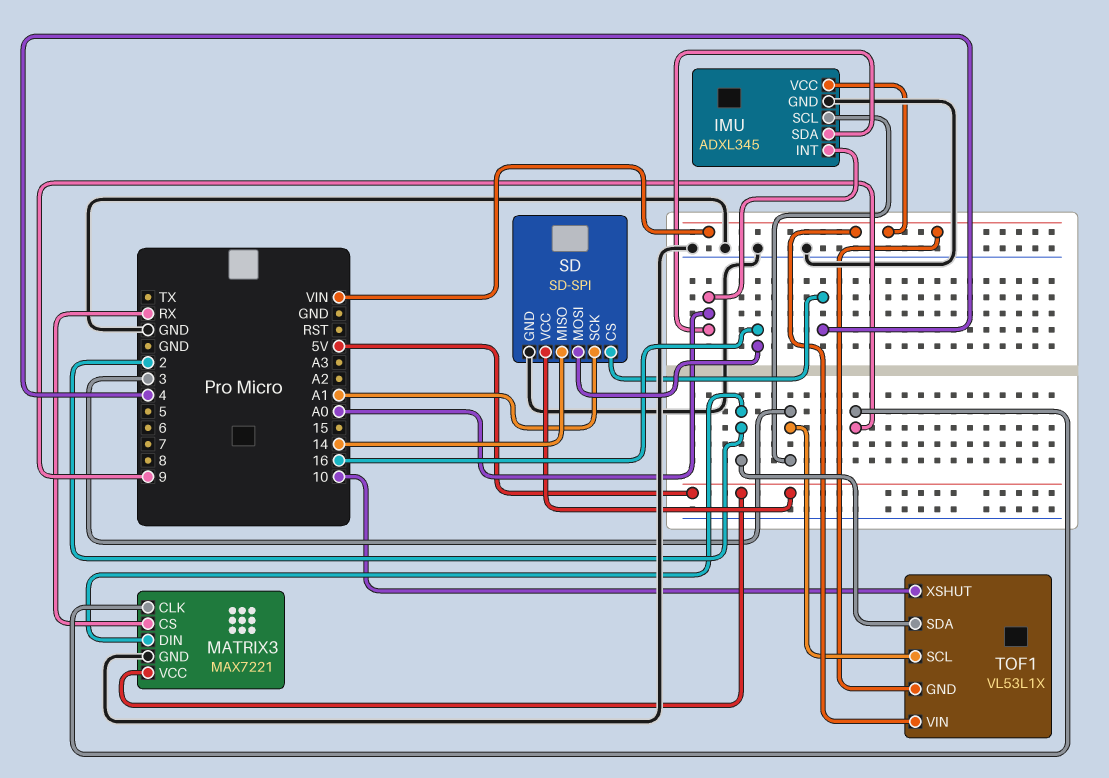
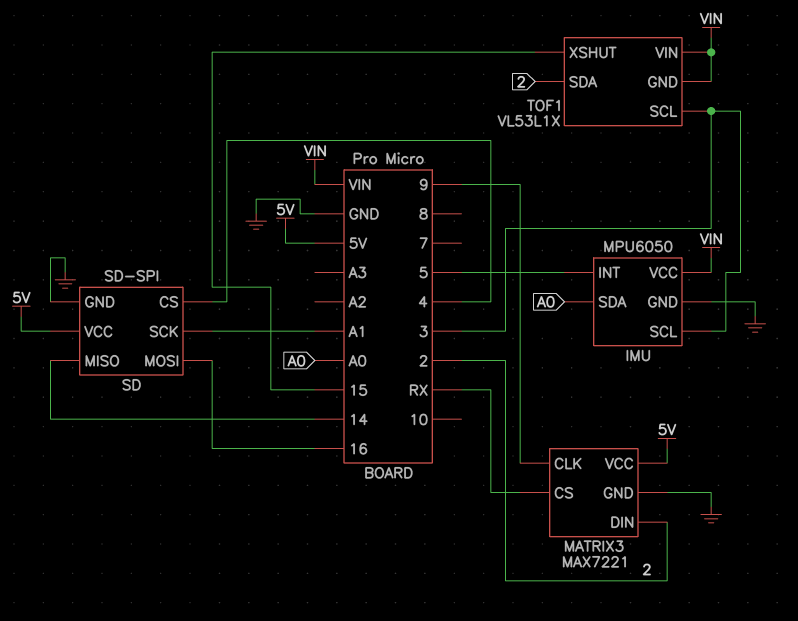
IMU: ADXL345 -> MPU6050
IMU pin INT: A0 -> 5
TOF1 pin XSHUT: 10 -> 15

